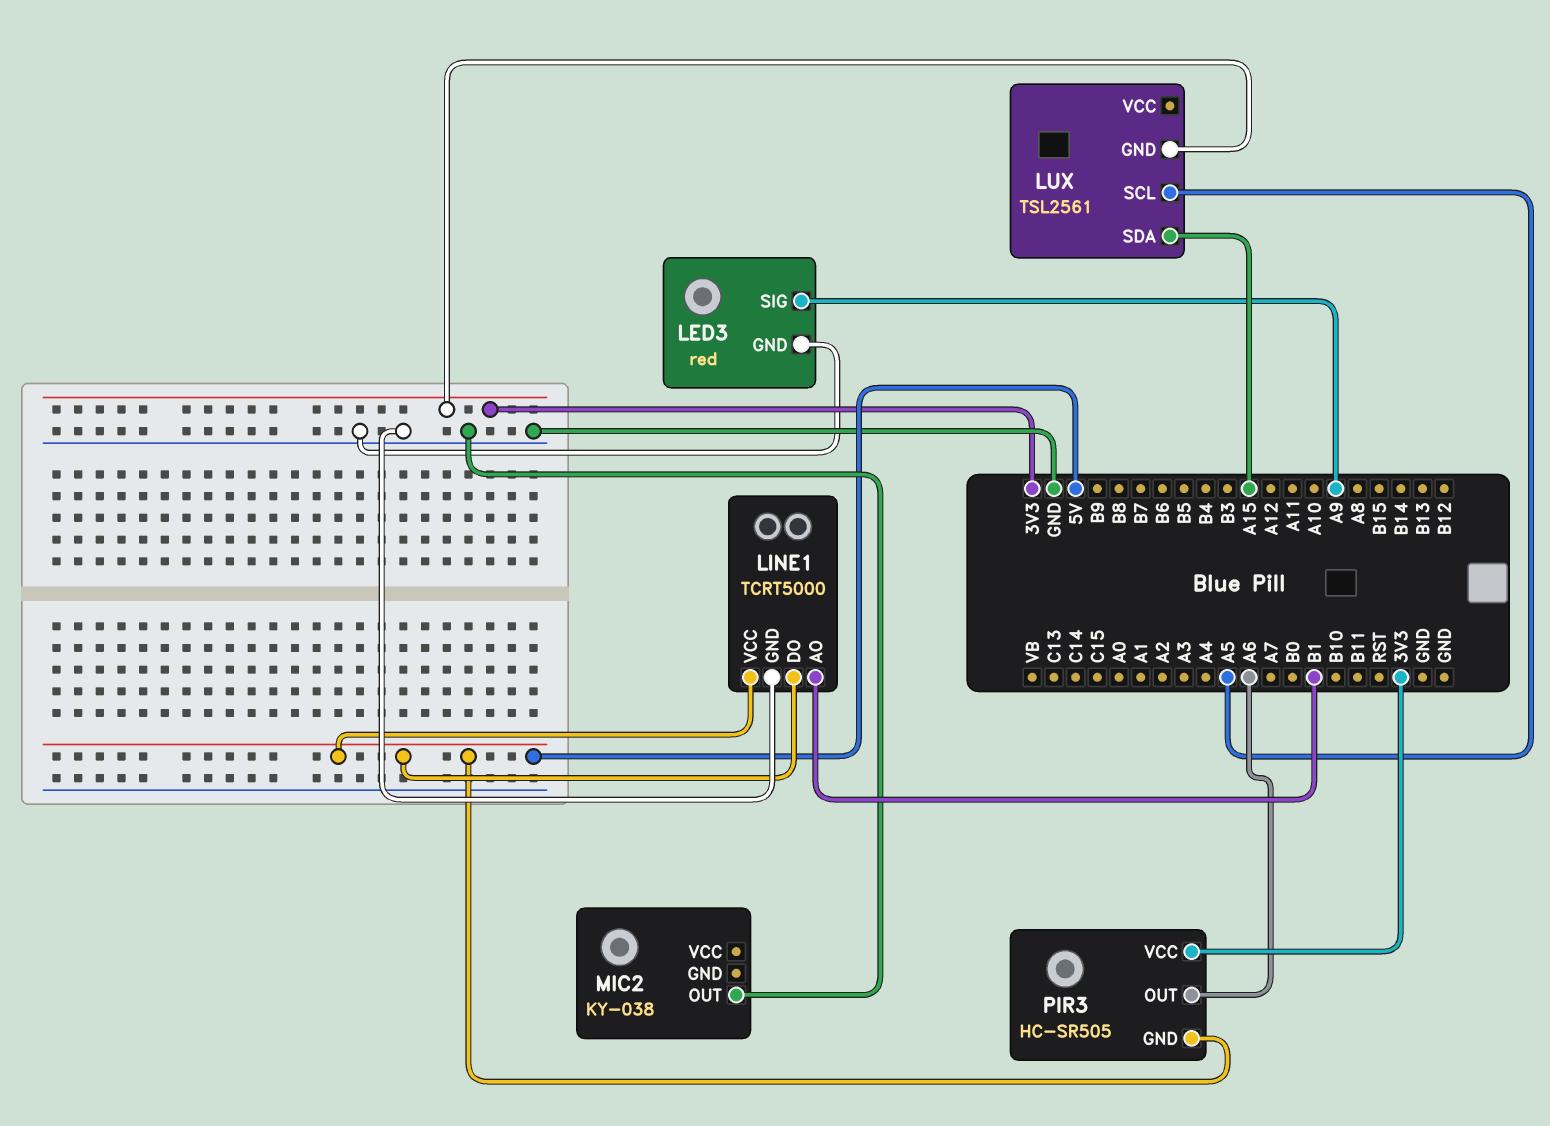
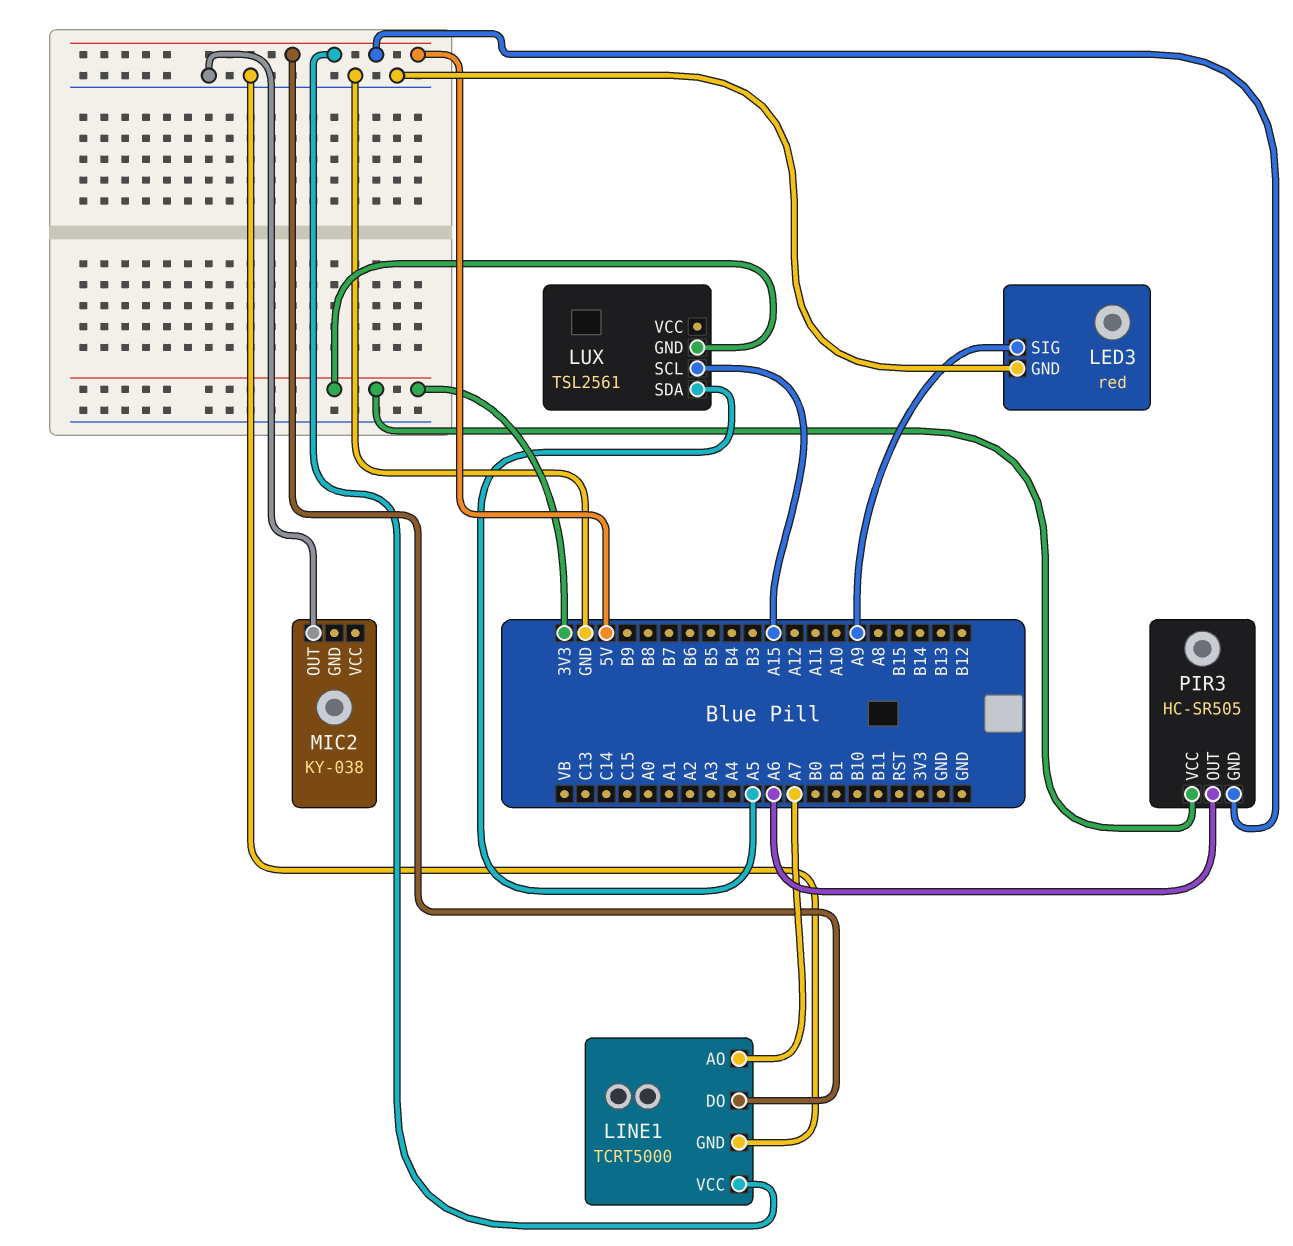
LINE1 pin AO: B1 -> A7
LUX pin SCL: A5 -> A15
LUX pin SDA: A15 -> A5

